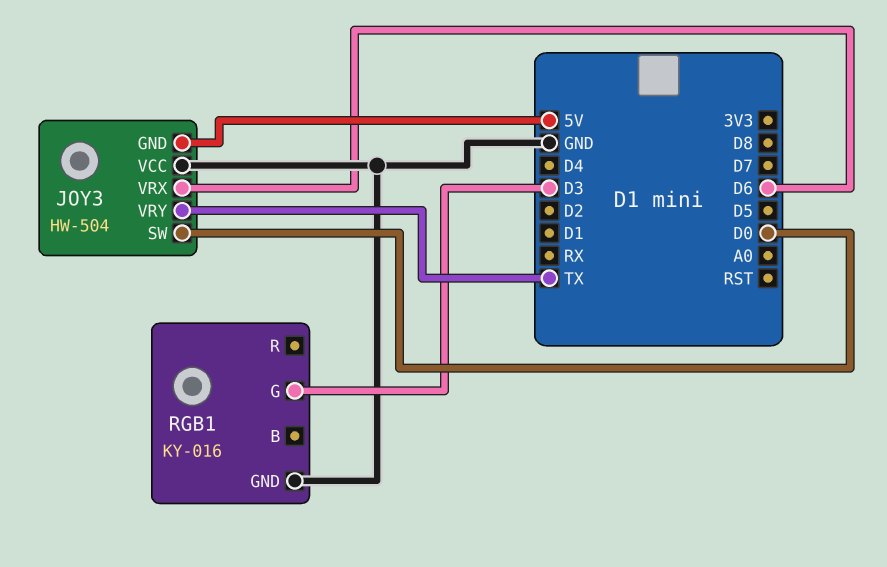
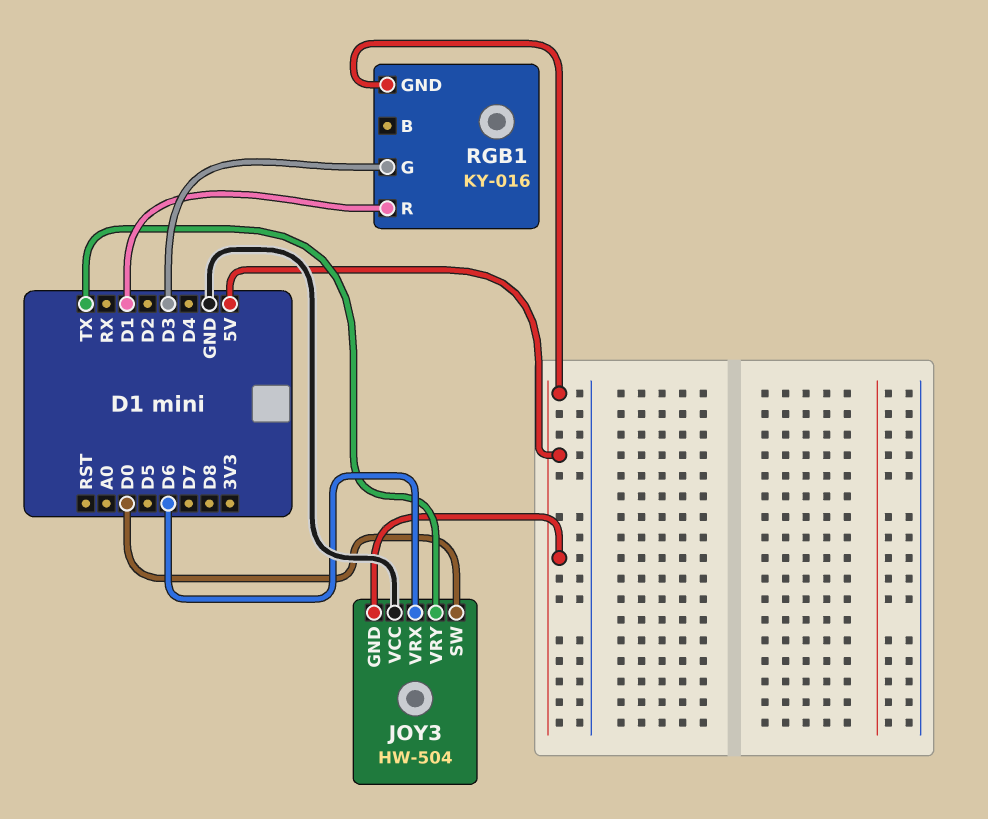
RGB1 pin GND: GND -> 5V
RGB1 pin R: none -> D1

